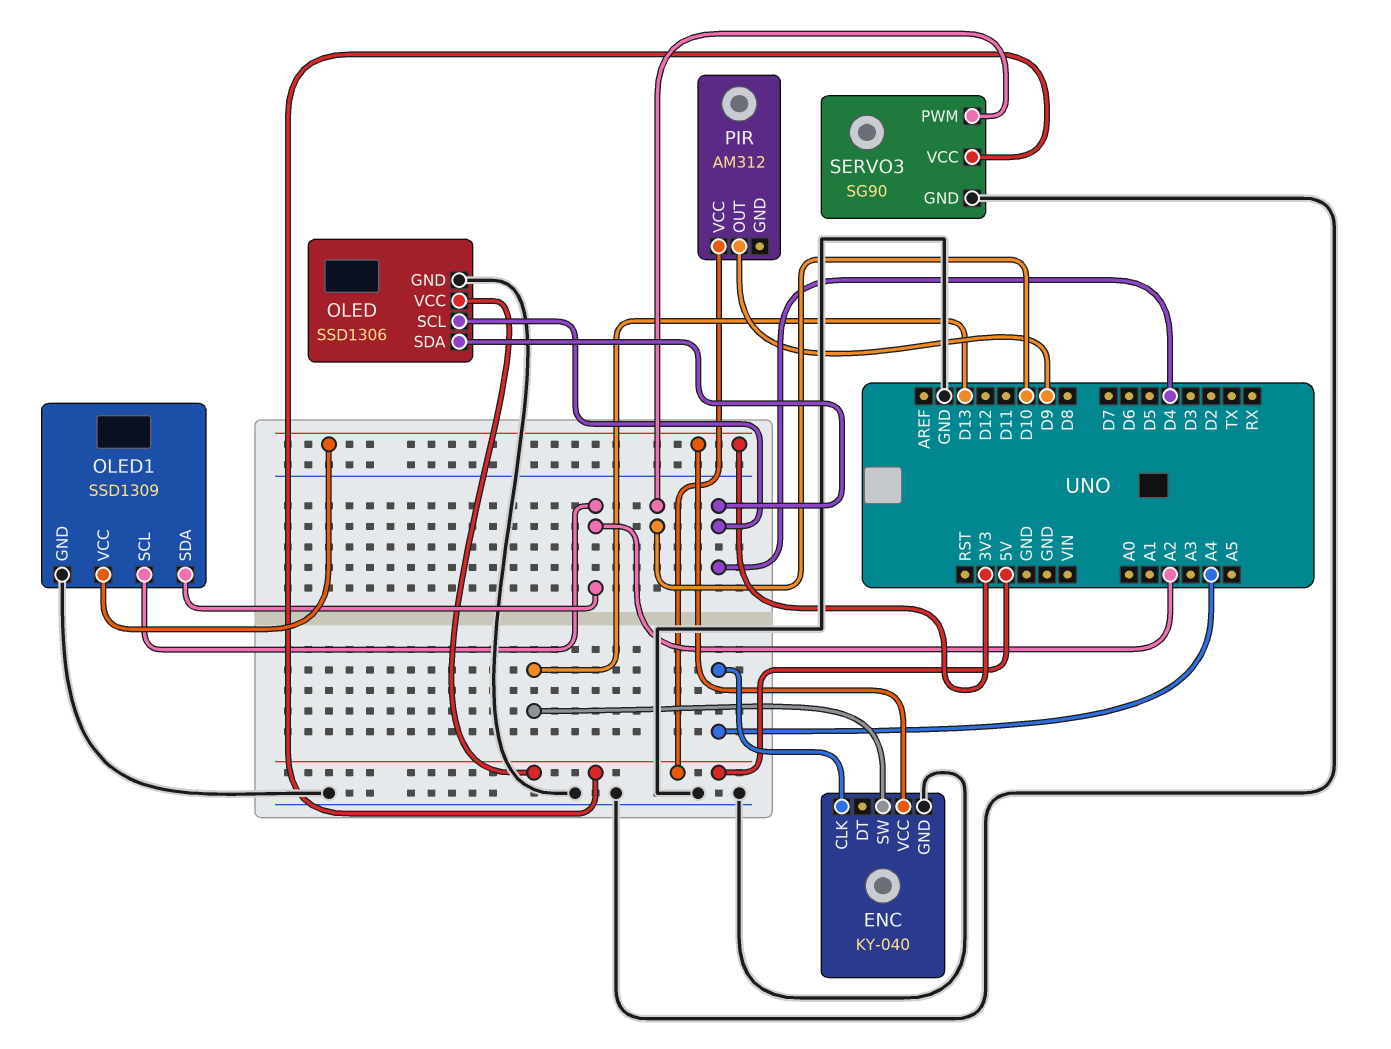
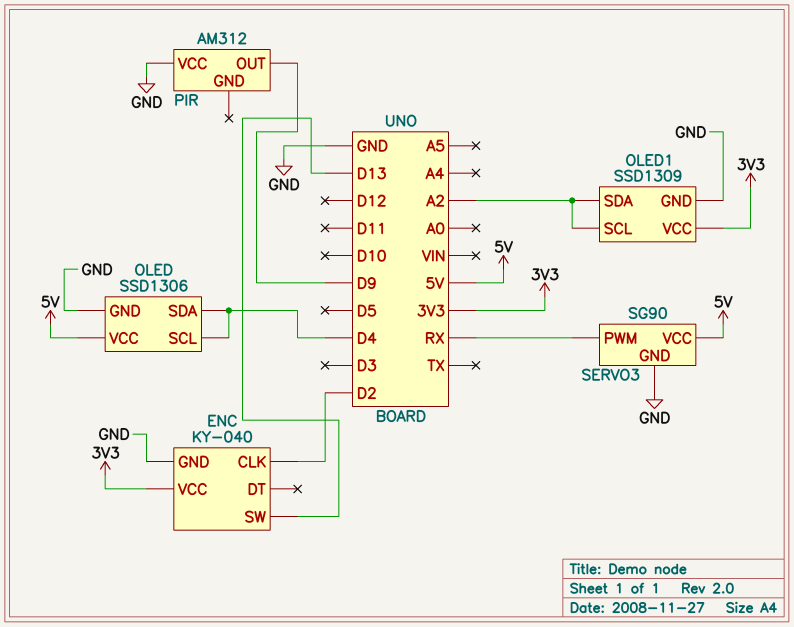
ENC pin CLK: A4 -> D2
PIR pin VCC: 5V -> GND
SERVO3 pin PWM: D10 -> RX

